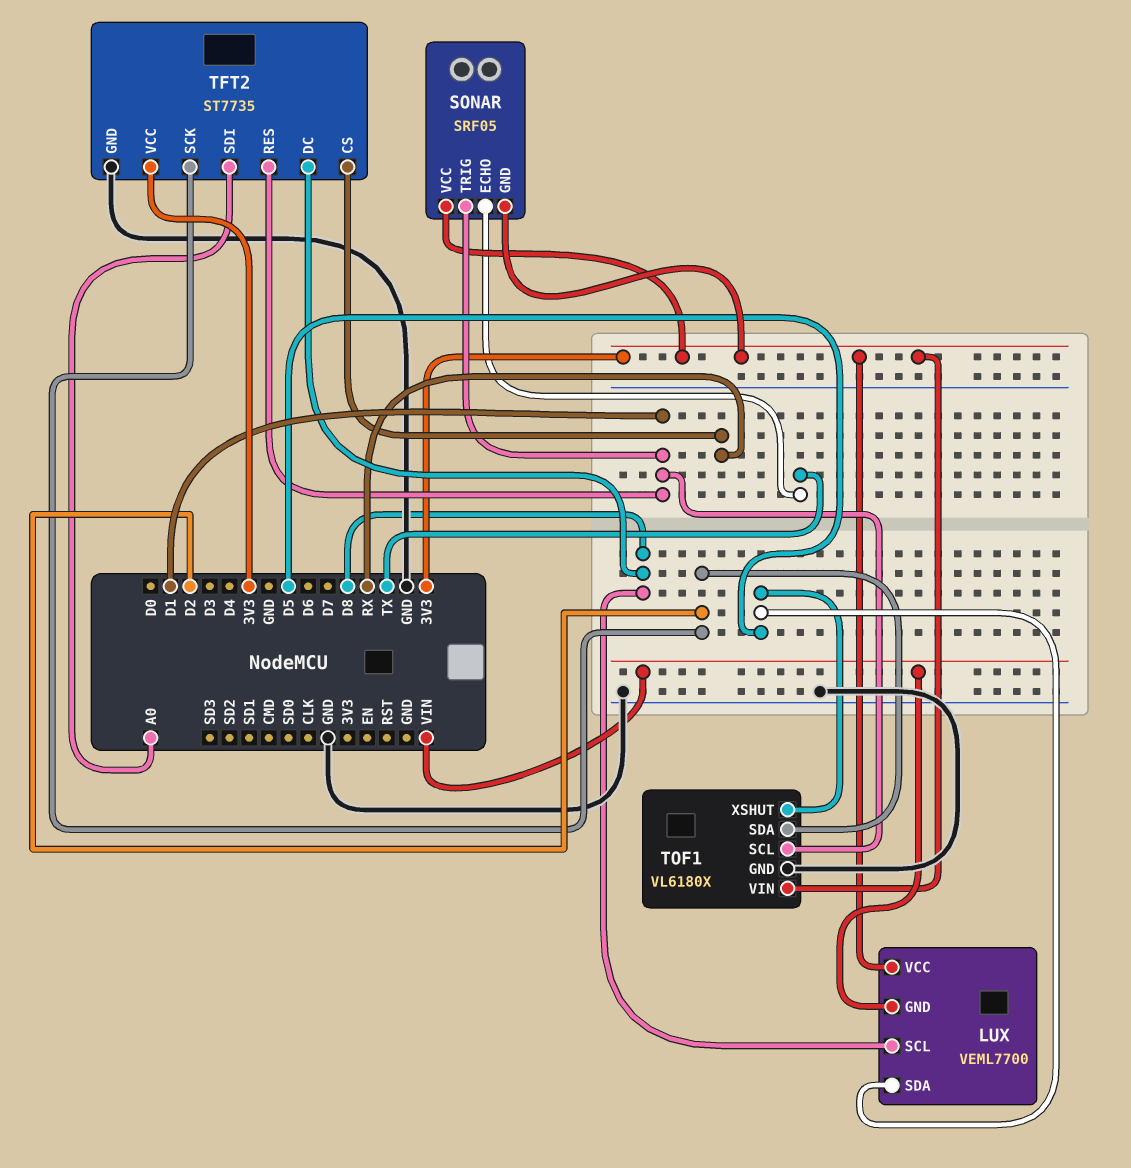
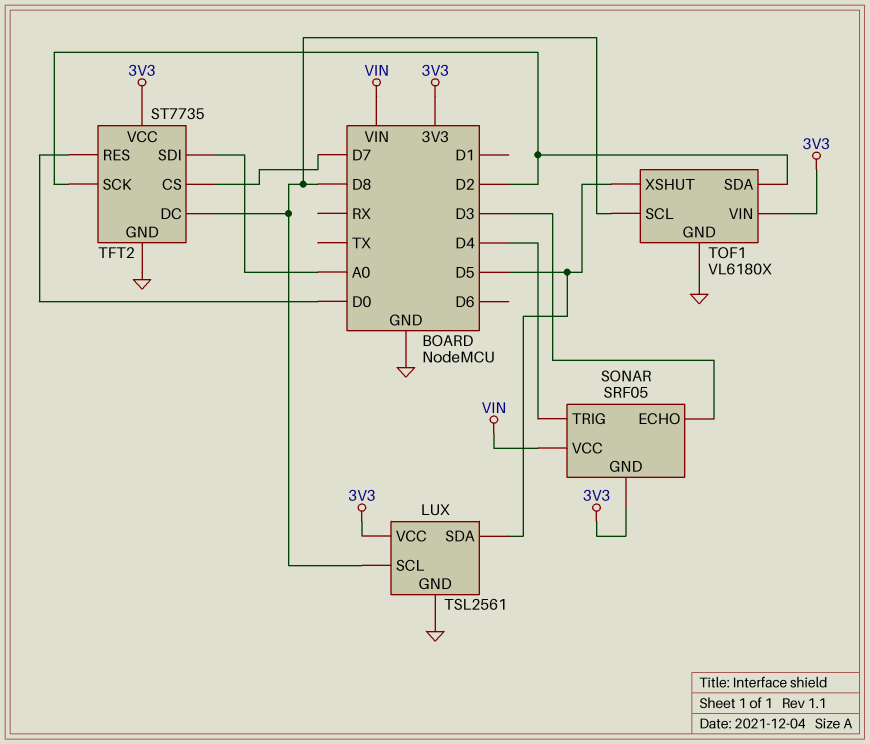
LUX: VEML7700 -> TSL2561
LUX pin GND: VIN -> GND
SONAR pin ECHO: TX -> D3
SONAR pin TRIG: D1 -> D4
SONAR pin VCC: 3V3 -> VIN
TFT2 pin CS: RX -> D7
TFT2 pin RES: D1 -> D0
TOF1 pin SCL: D1 -> D8

